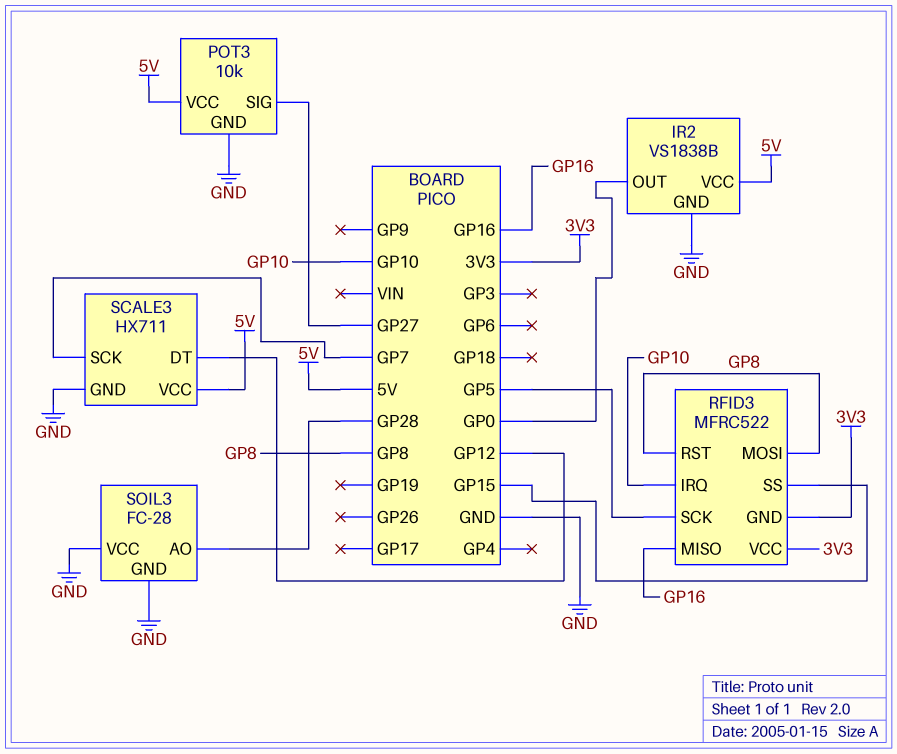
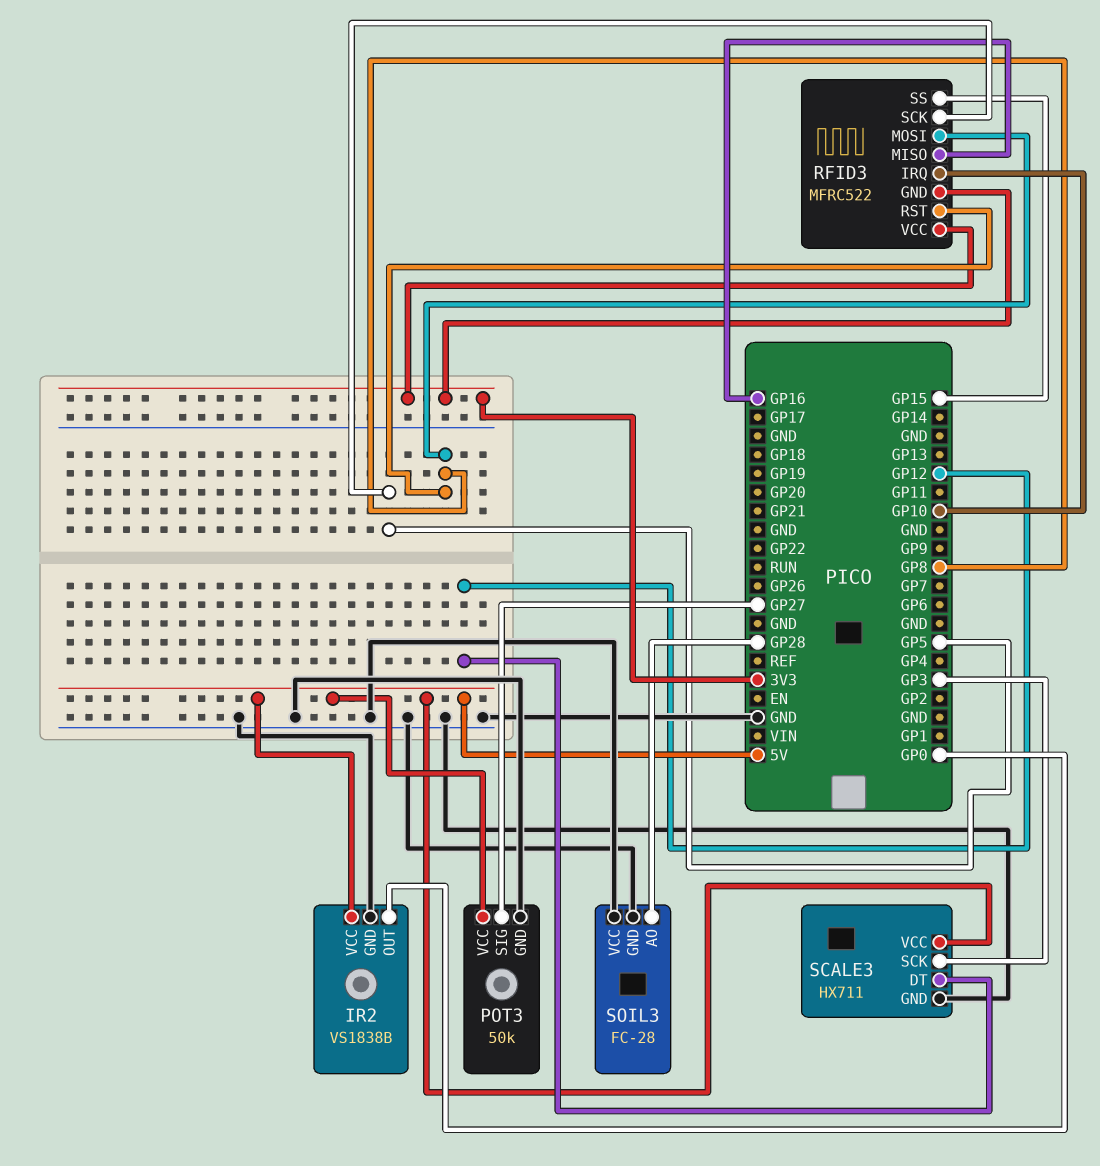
POT3: 10k -> 50k
SCALE3 pin SCK: GP7 -> GP3

